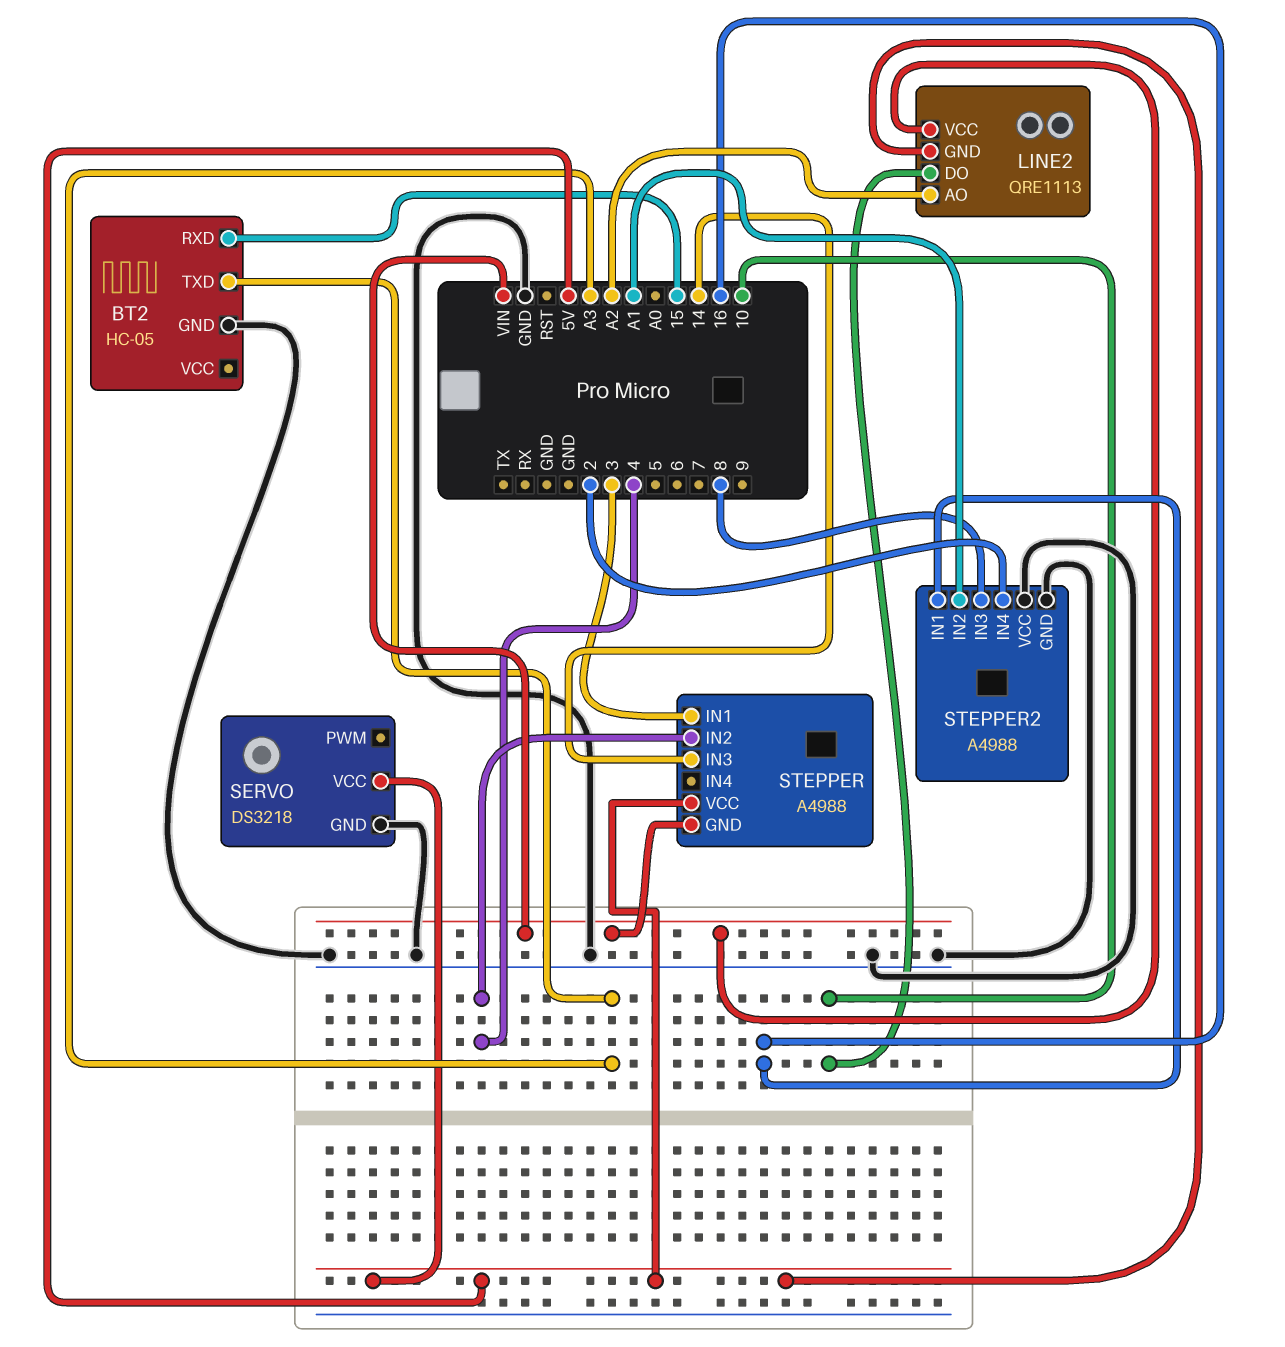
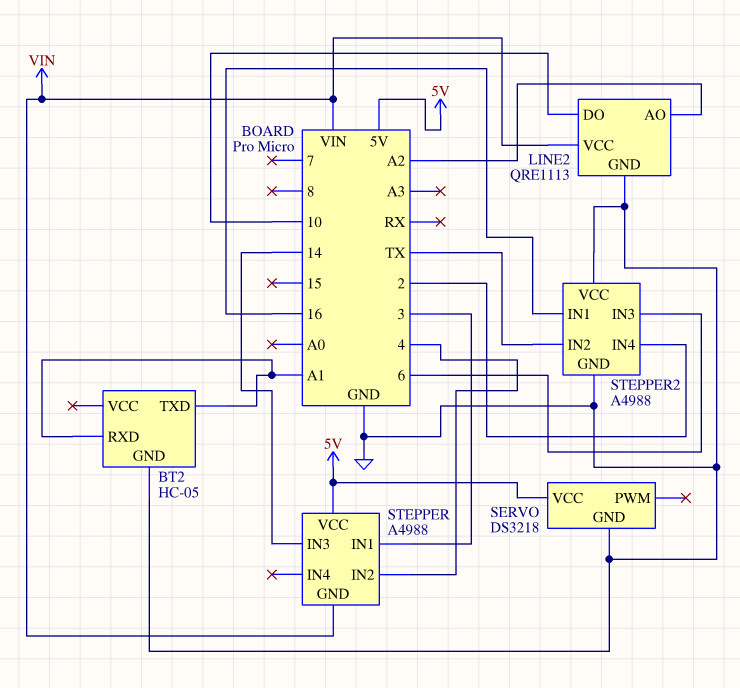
BT2 pin RXD: 15 -> A1
BT2 pin TXD: A3 -> A1
LINE2 pin GND: 5V -> GND
STEPPER2 pin IN2: A1 -> TX
STEPPER2 pin IN3: 8 -> 6

